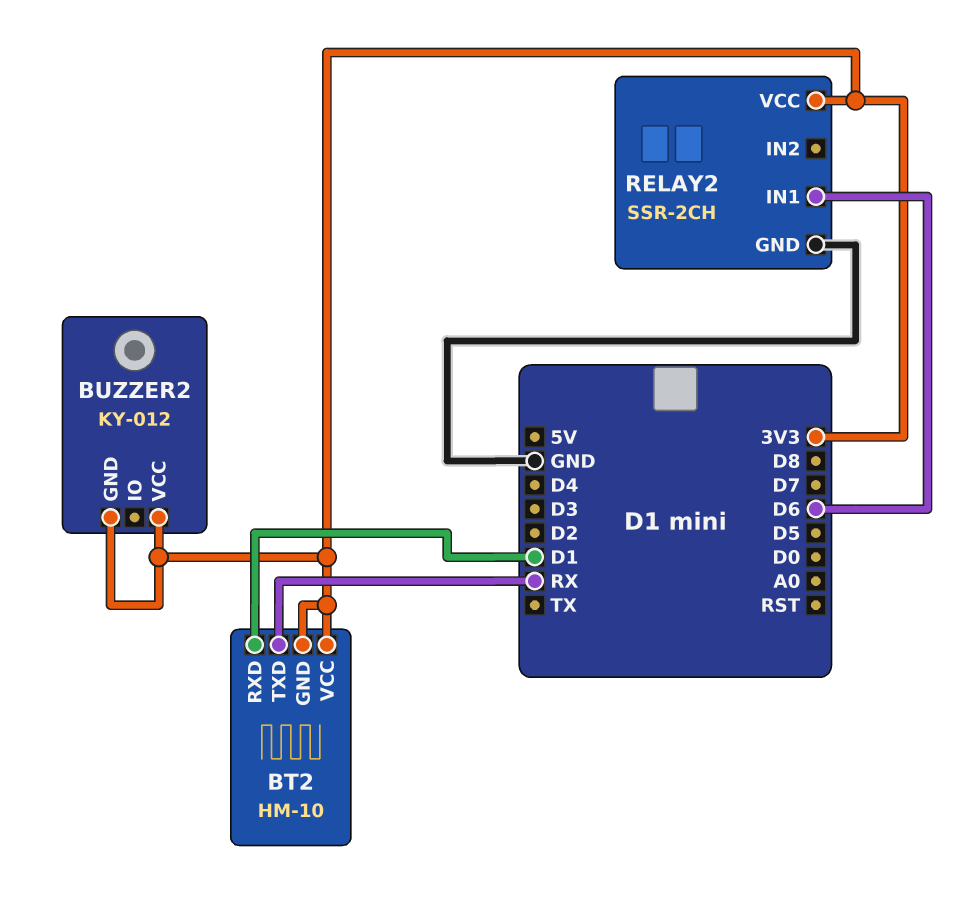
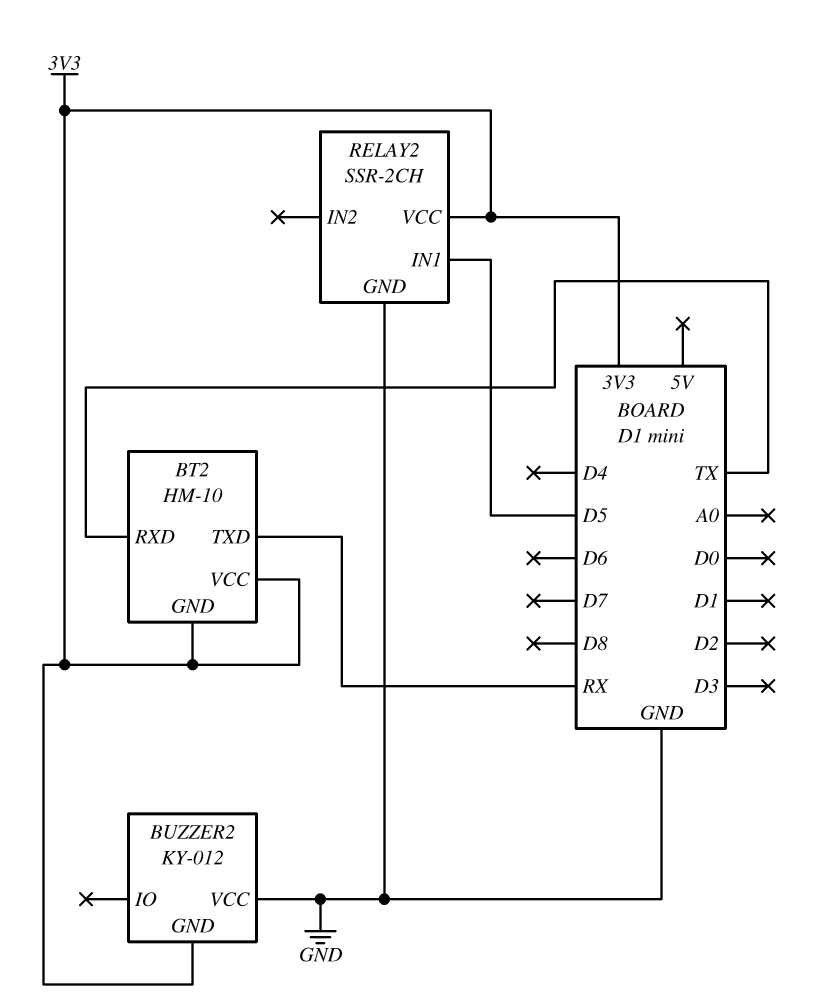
BT2 pin RXD: D1 -> TX
BUZZER2 pin VCC: 3V3 -> GND
RELAY2 pin IN1: D6 -> D5

